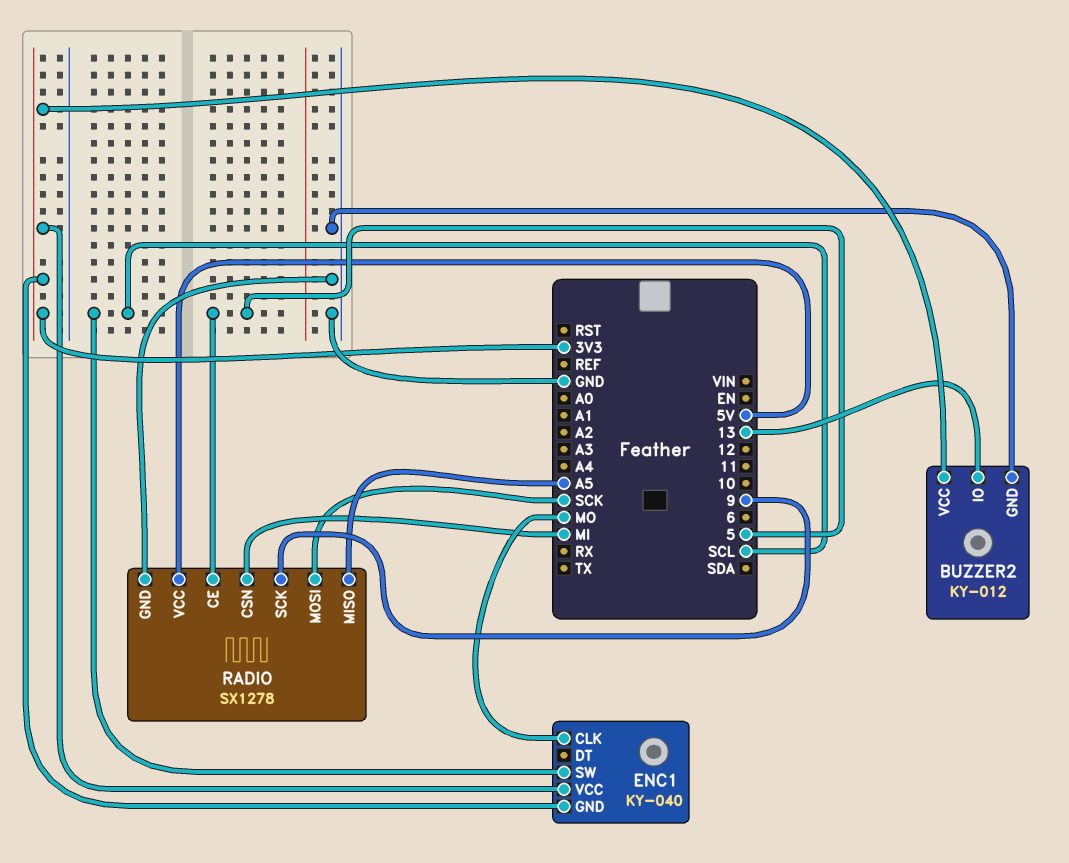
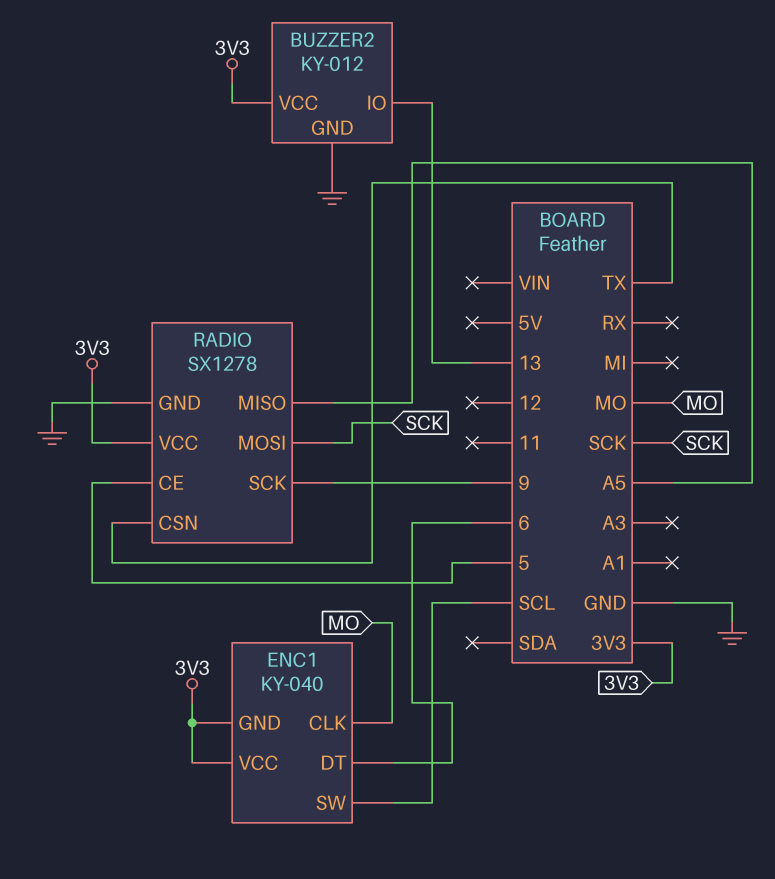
ENC1 pin DT: none -> 6
RADIO pin CSN: MI -> TX
RADIO pin VCC: 5V -> 3V3

